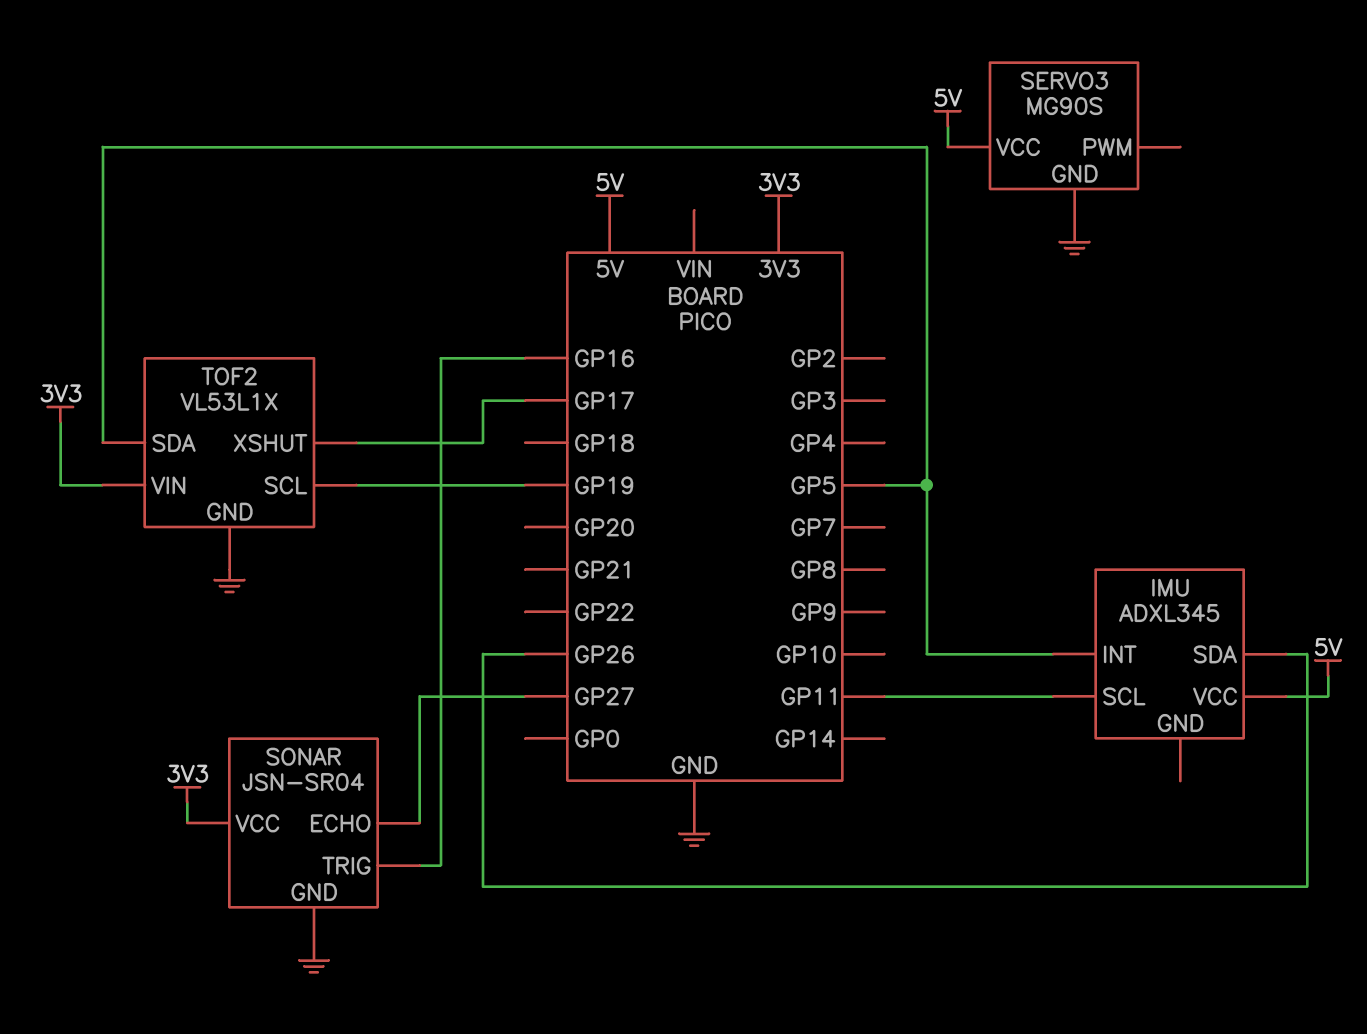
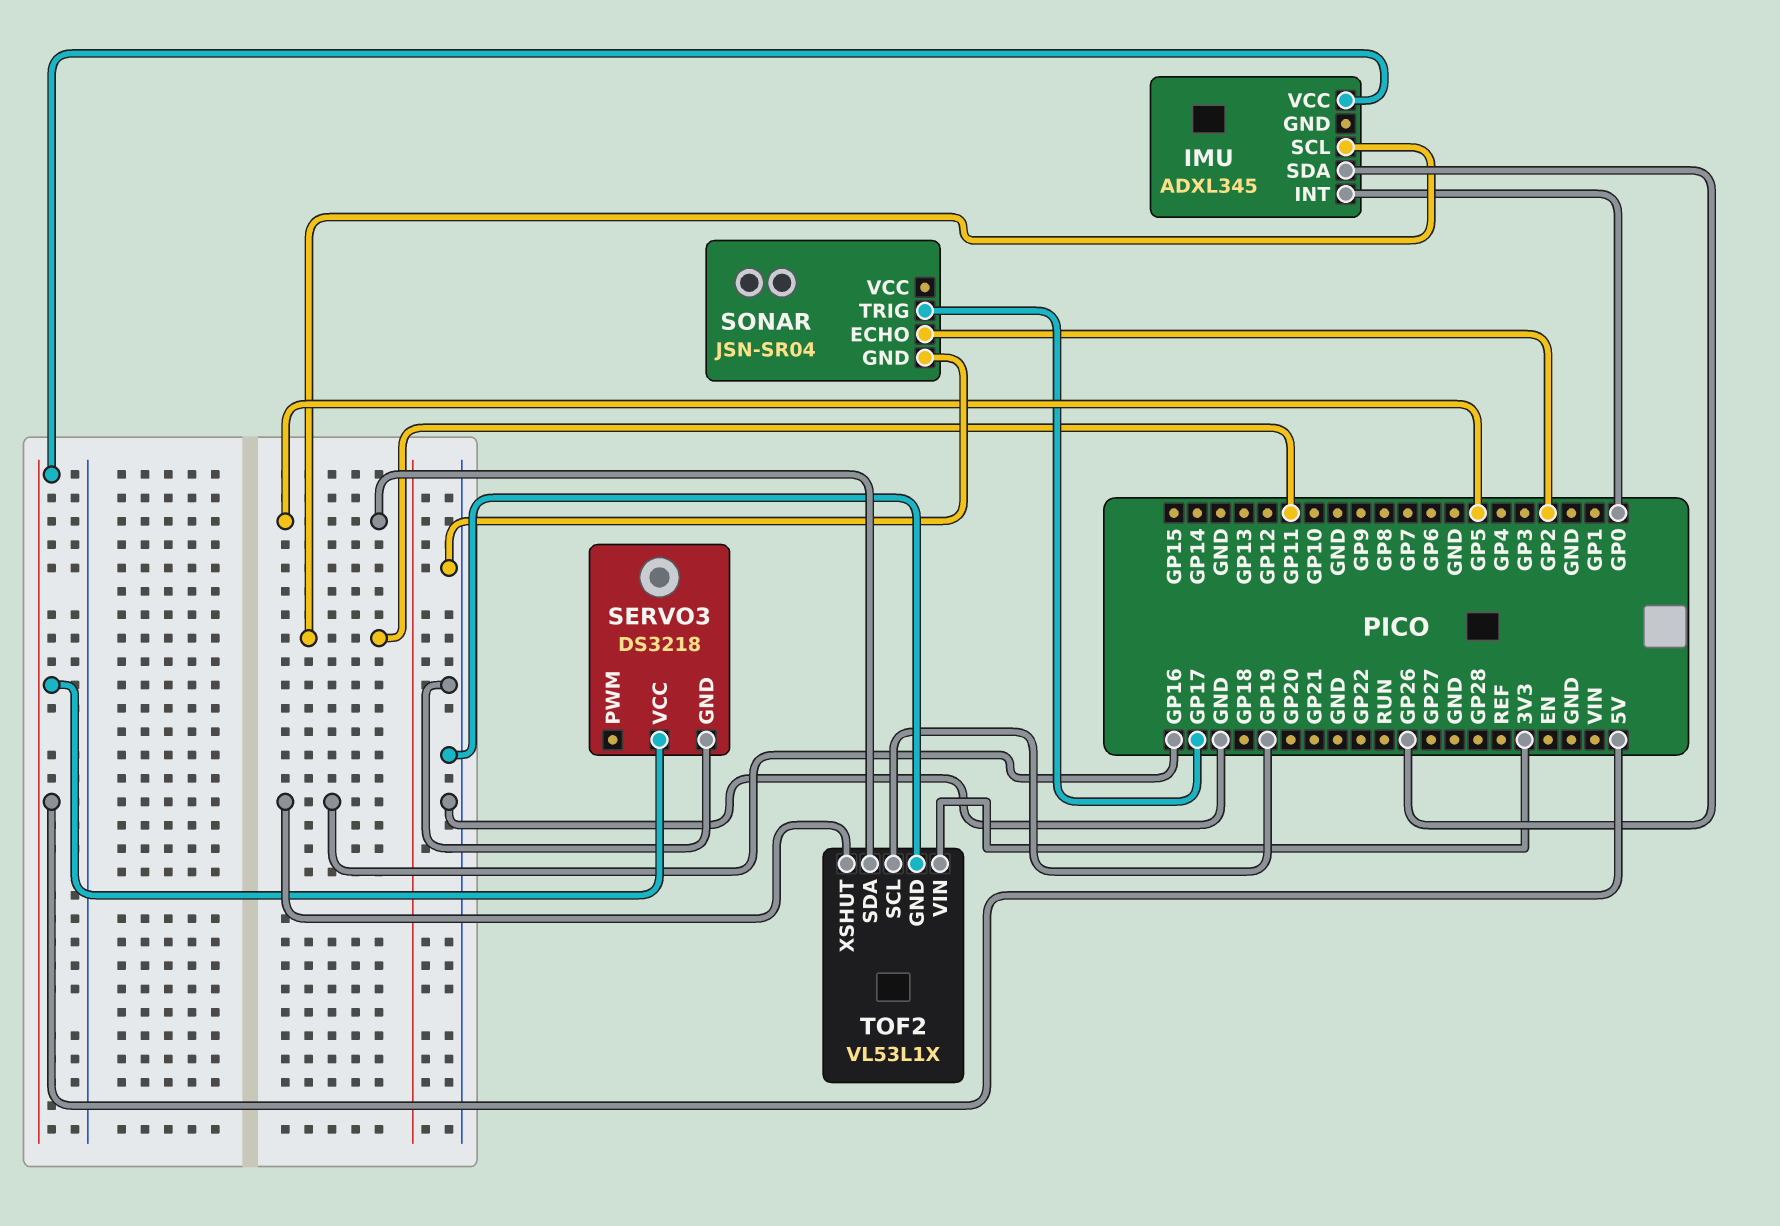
IMU pin INT: GP5 -> GP0
SERVO3: MG90S -> DS3218
SONAR pin ECHO: GP27 -> GP2
SONAR pin TRIG: GP16 -> GP17
SONAR pin VCC: 3V3 -> none
TOF2 pin XSHUT: GP17 -> GP16

